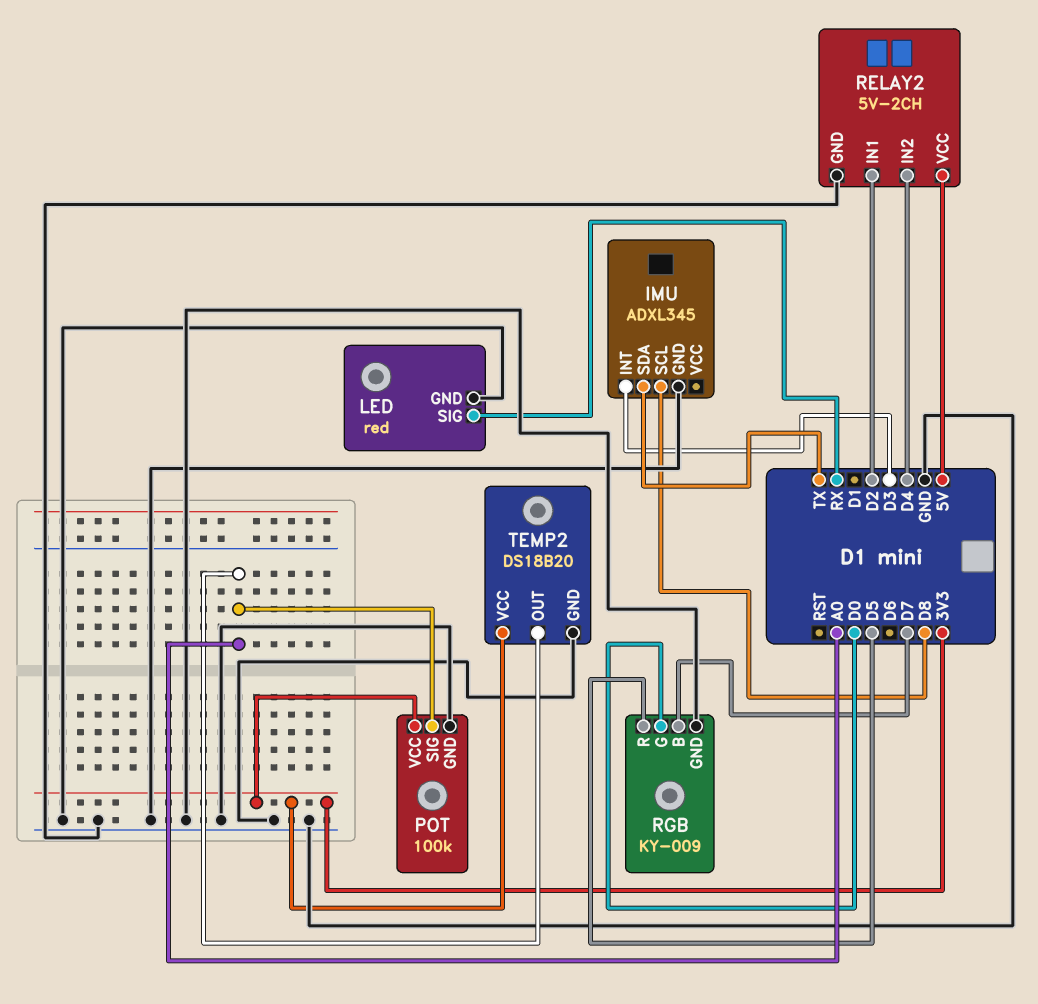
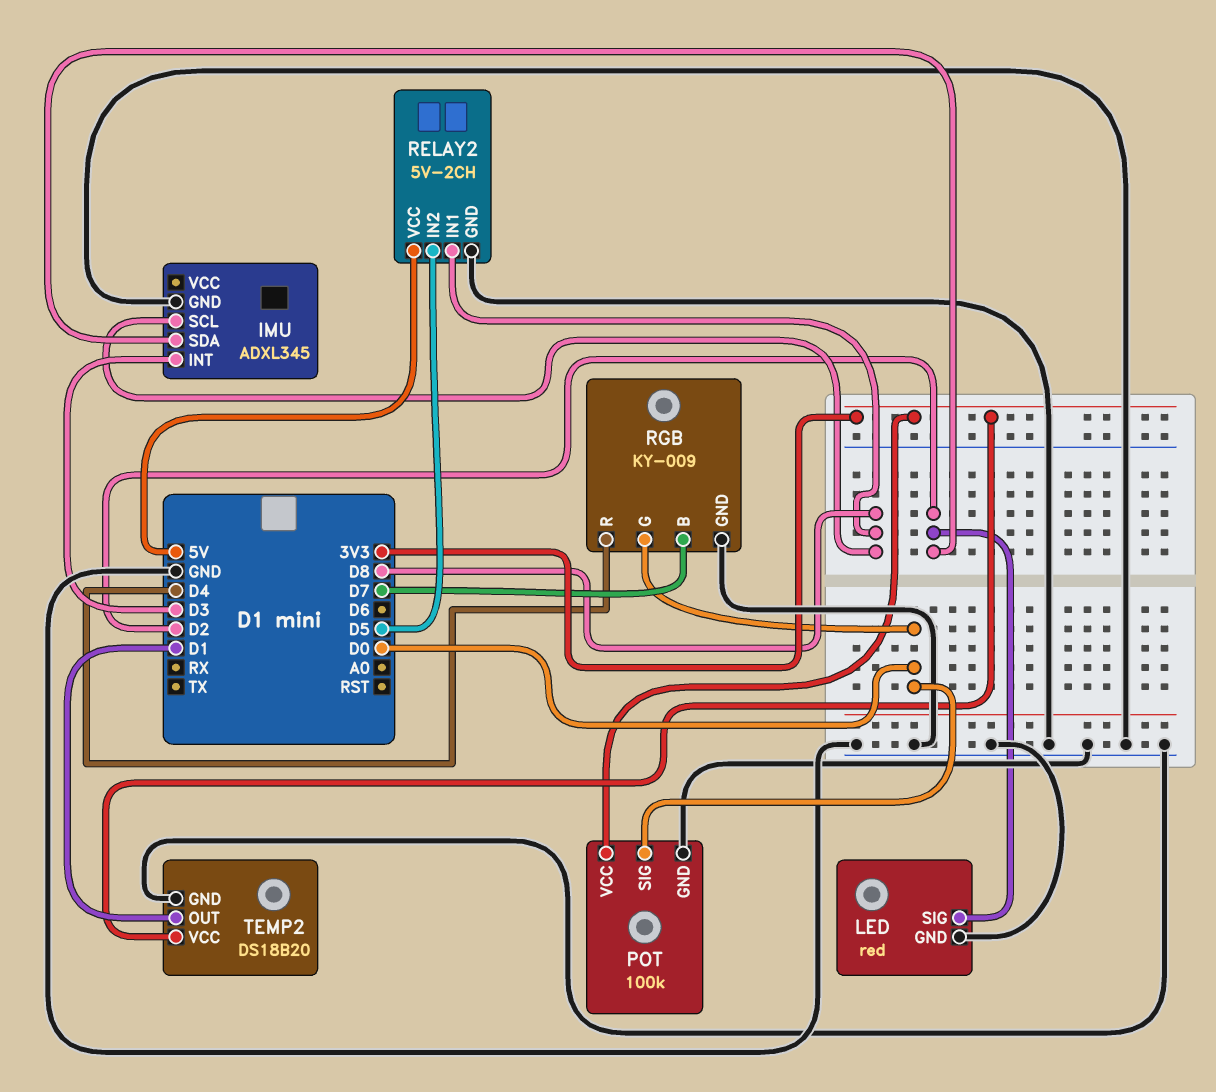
IMU pin SDA: TX -> D2
LED pin SIG: RX -> D2
POT pin SIG: A0 -> D0
RELAY2 pin IN1: D2 -> D8
RELAY2 pin IN2: D4 -> D5
RGB pin R: D5 -> D4
TEMP2 pin OUT: A0 -> D1

